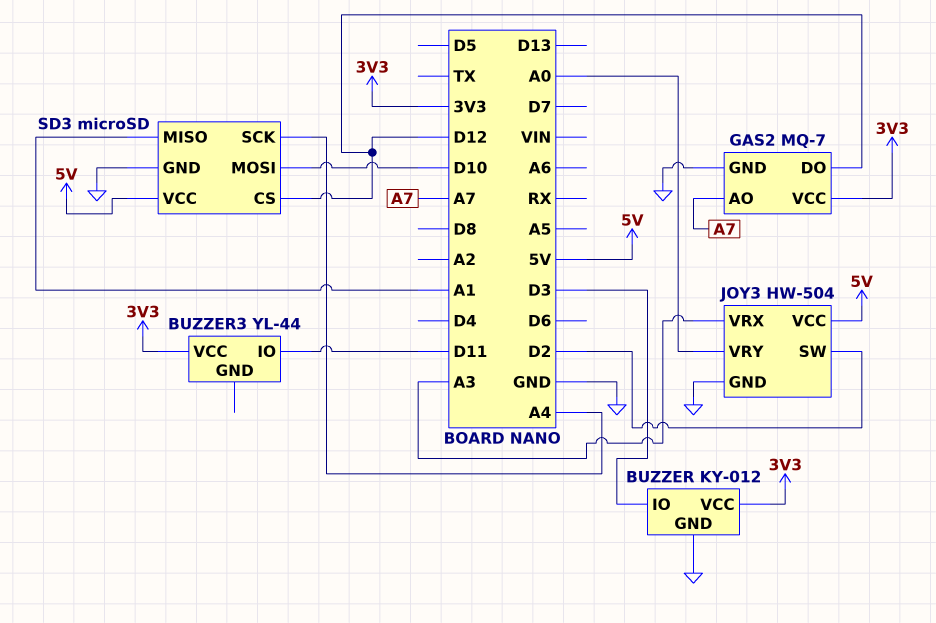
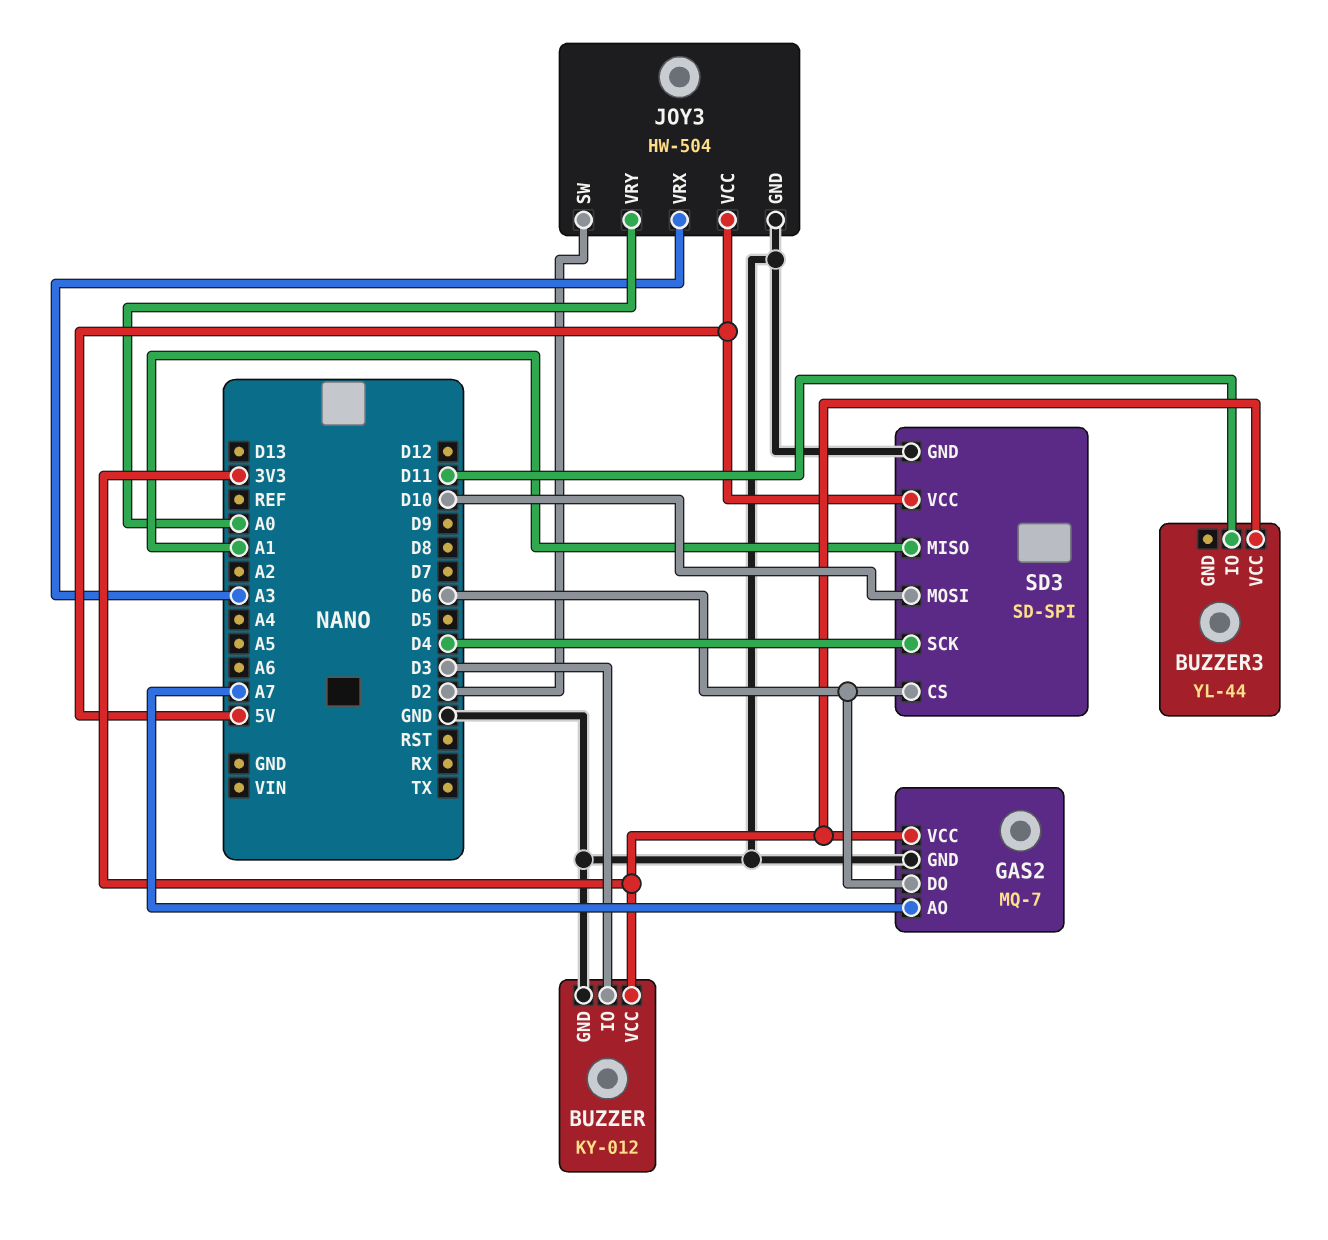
GAS2 pin DO: D12 -> D6
SD3: microSD -> SD-SPI
SD3 pin CS: D12 -> D6
SD3 pin SCK: A4 -> D4

